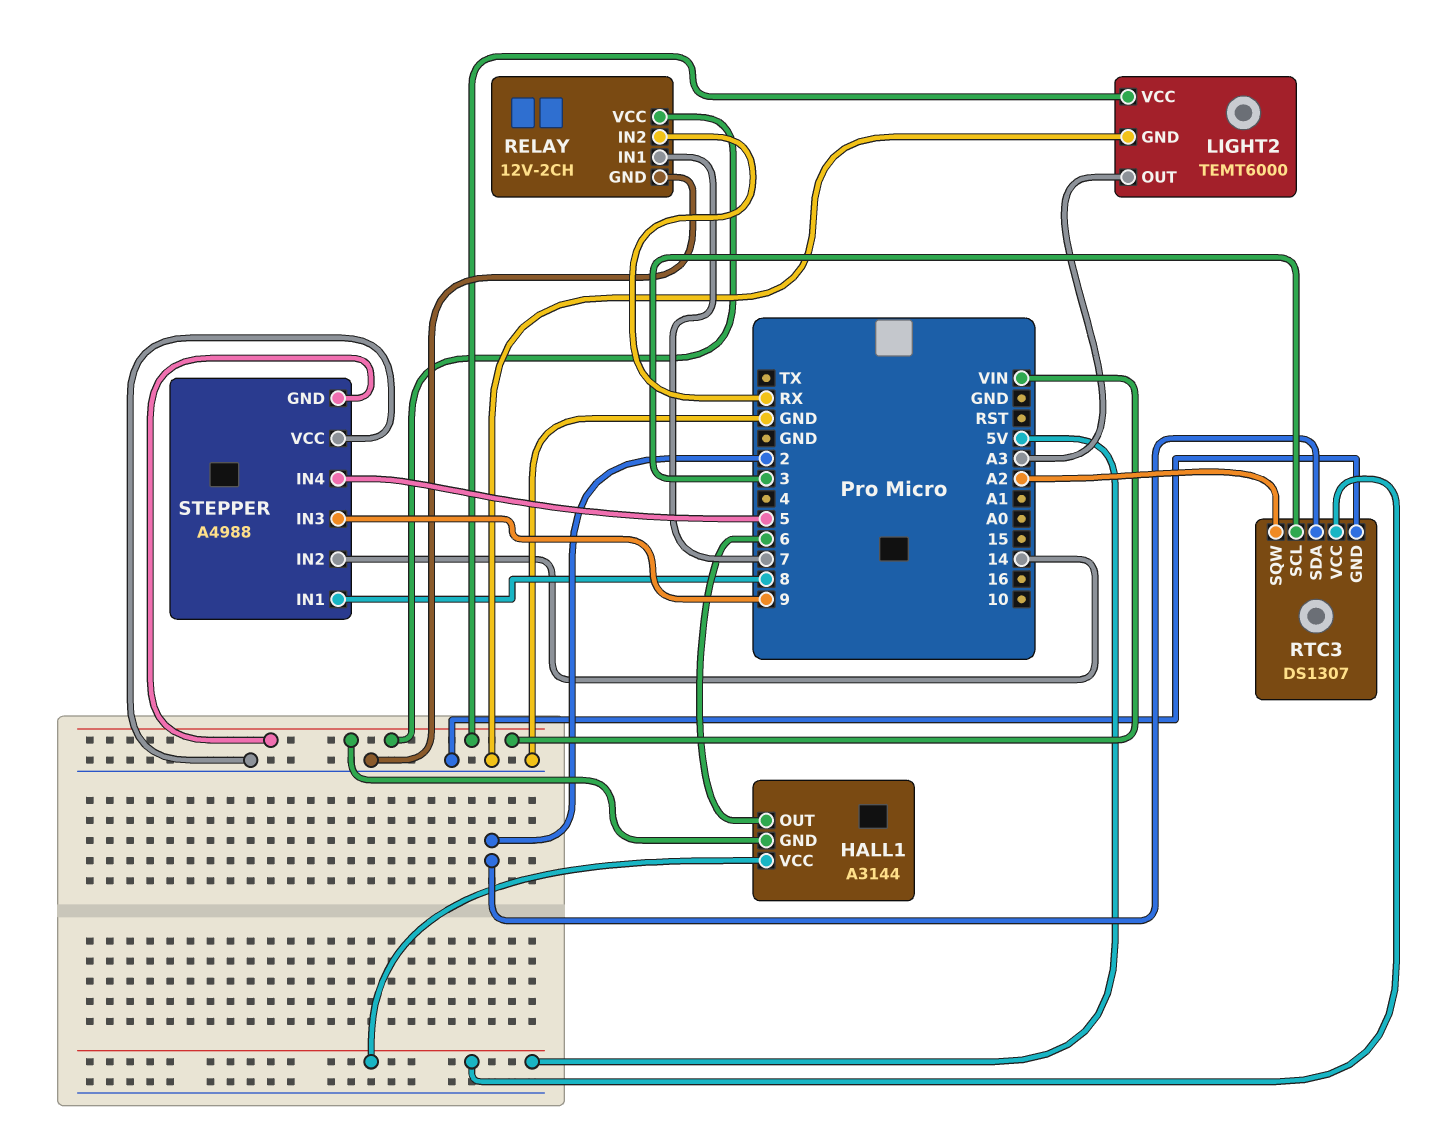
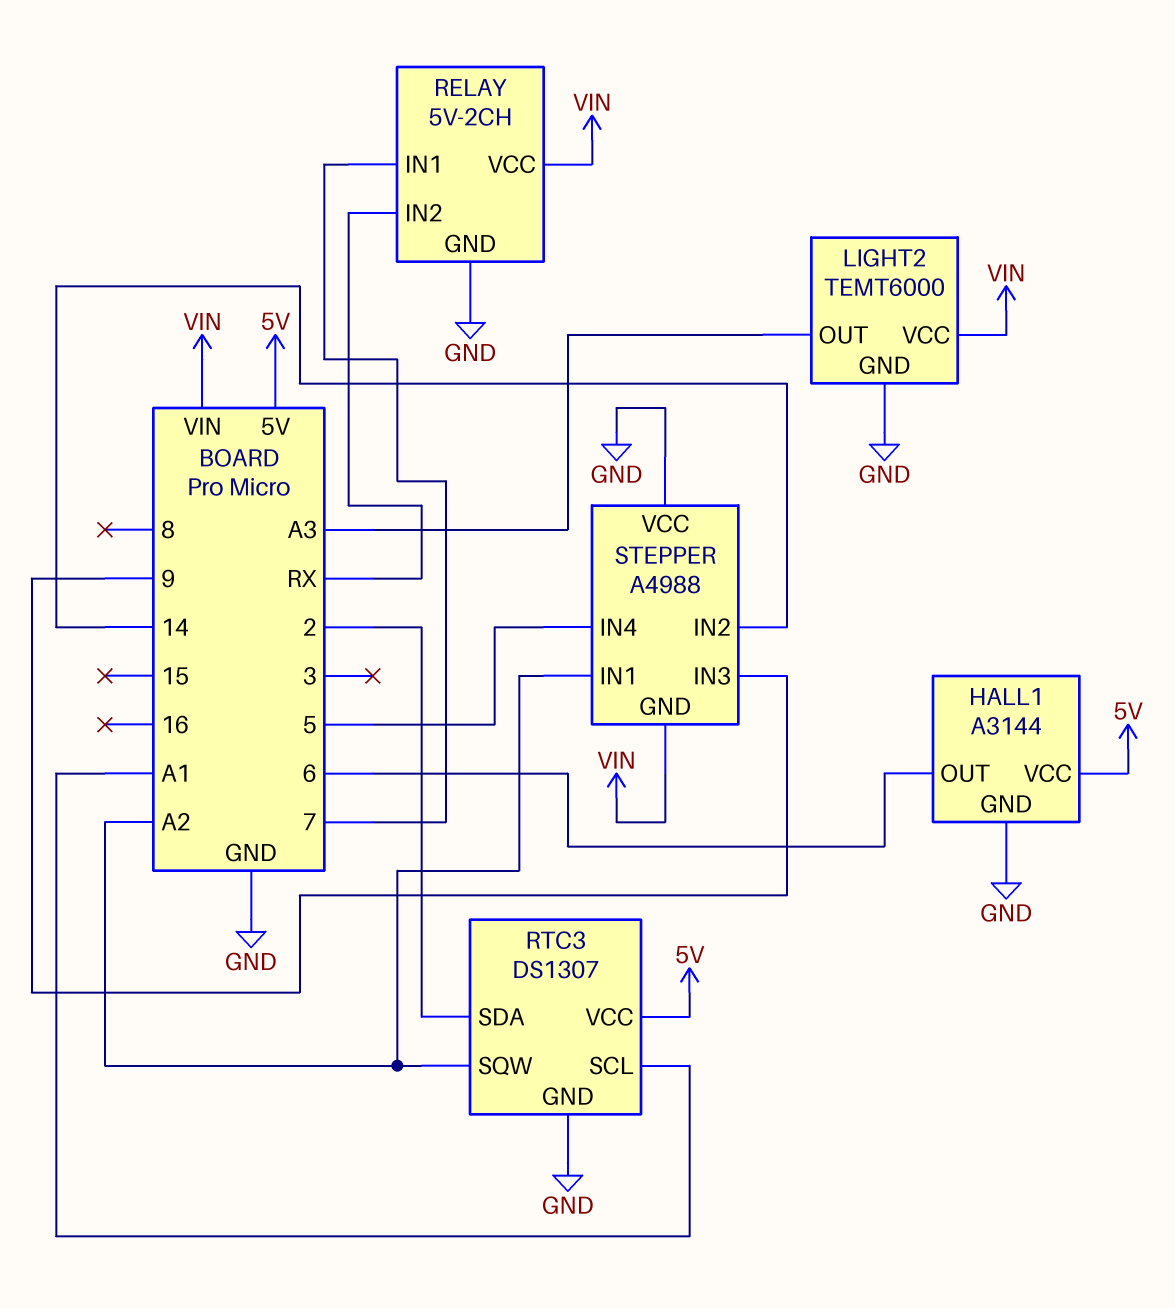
HALL1 pin GND: VIN -> GND
RELAY: 12V-2CH -> 5V-2CH
RTC3 pin SCL: 3 -> A1
STEPPER pin IN1: 8 -> A2

